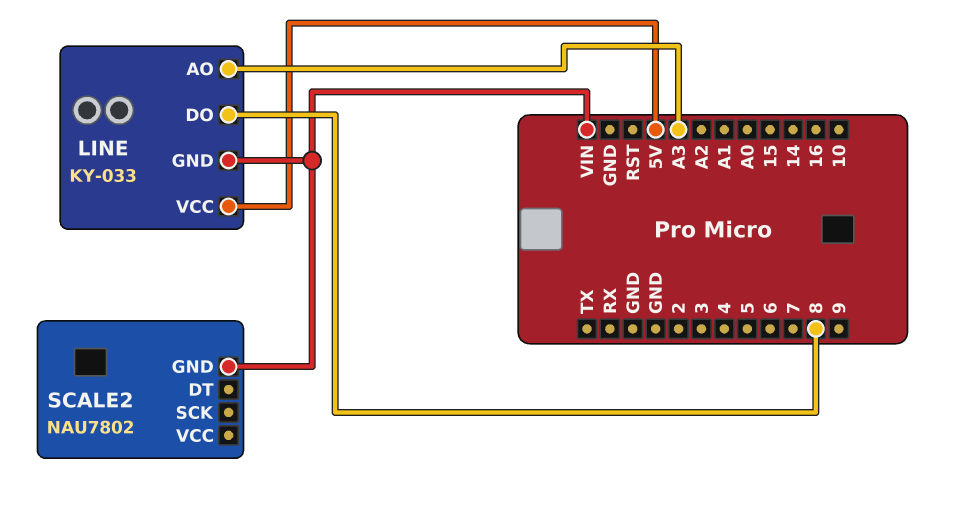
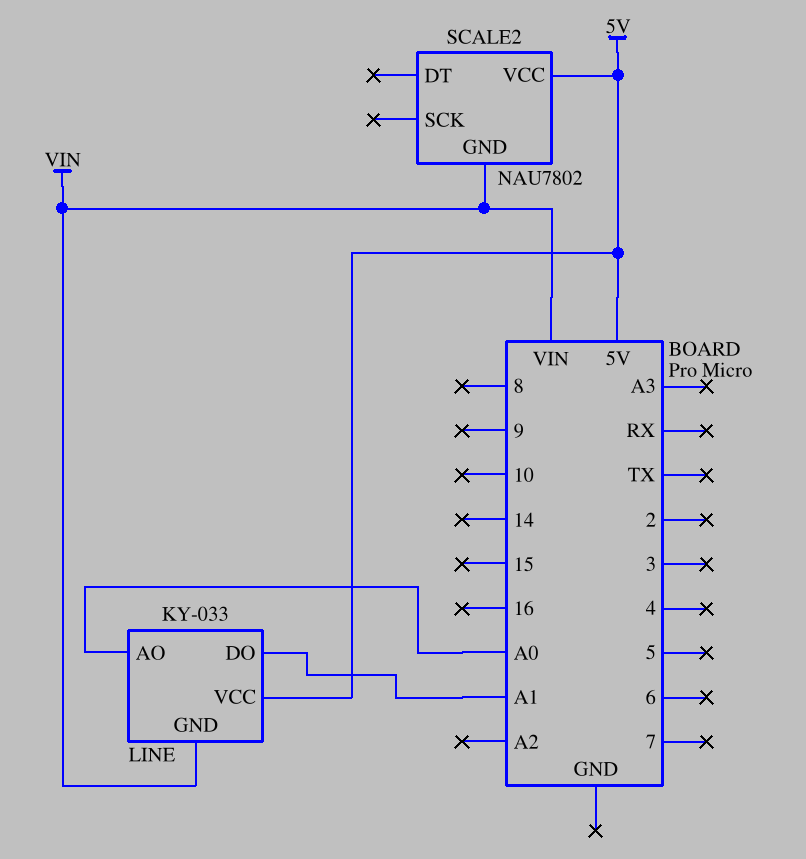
LINE pin AO: A3 -> A0
LINE pin DO: 8 -> A1
SCALE2 pin VCC: none -> 5V

